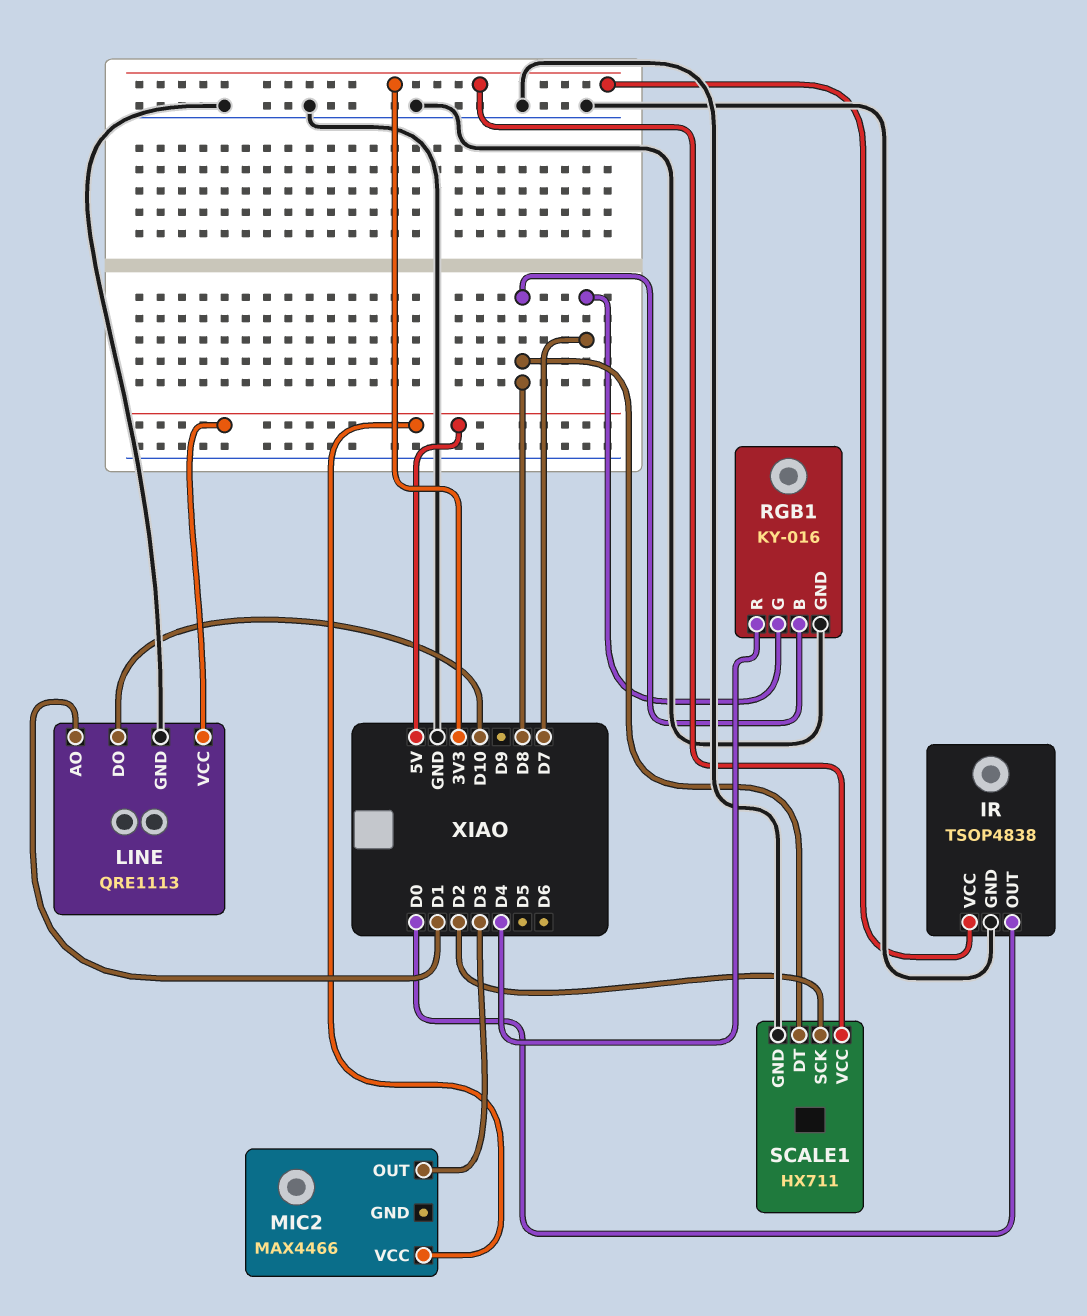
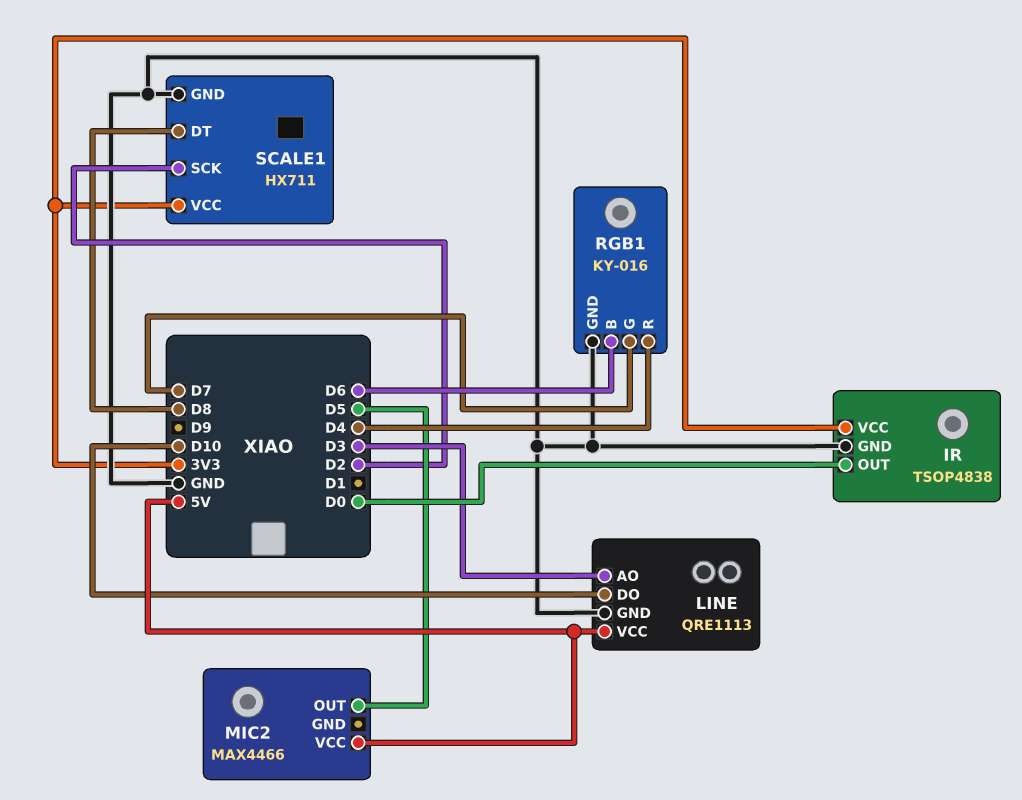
LINE pin AO: D1 -> D3
MIC2 pin OUT: D3 -> D5
RGB1 pin B: D8 -> D6

